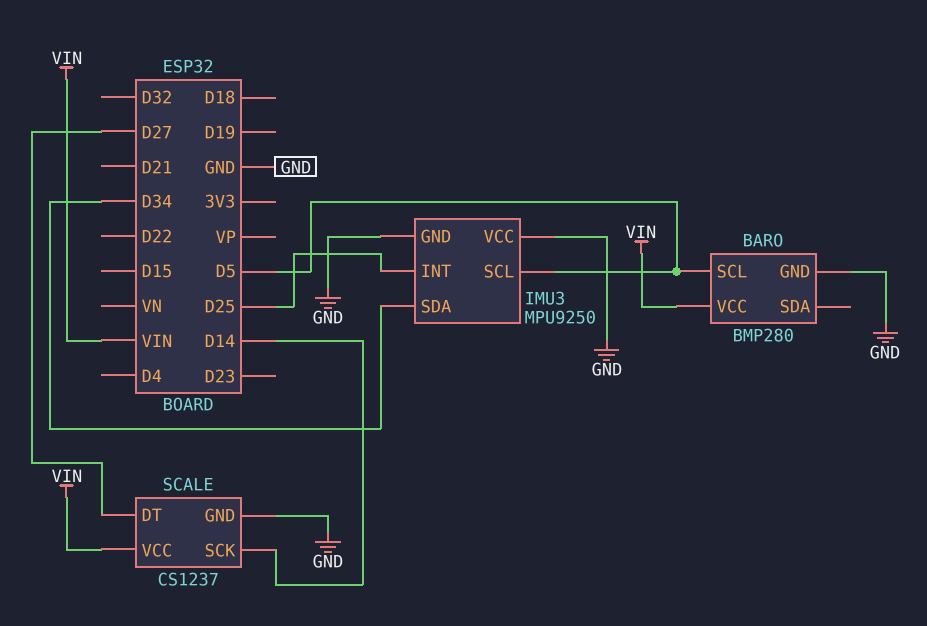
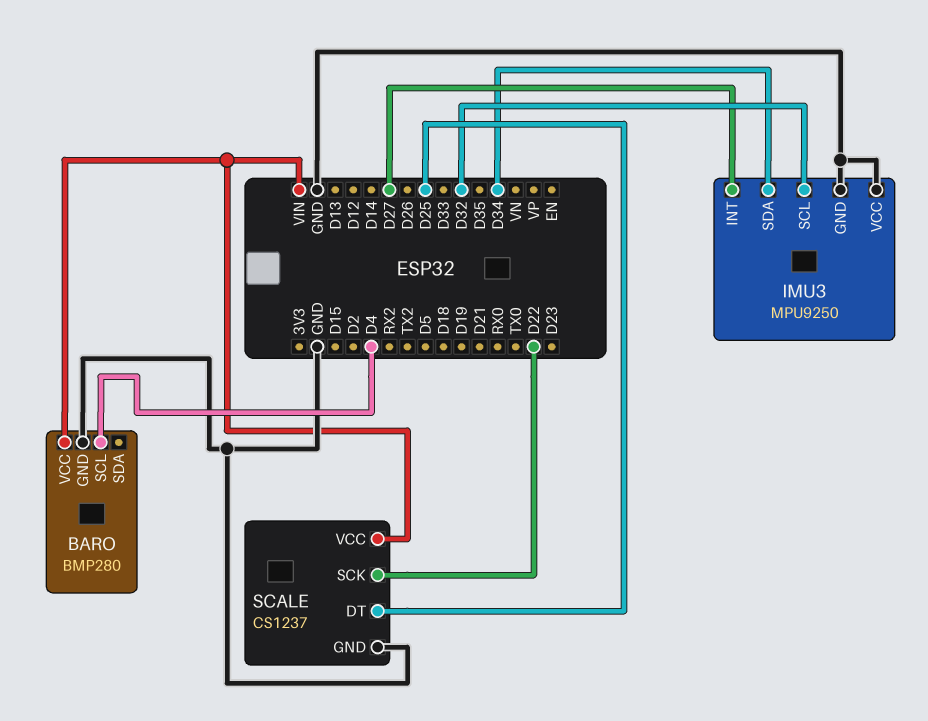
BARO pin SCL: D5 -> D4
IMU3 pin INT: D25 -> D27
IMU3 pin SCL: D5 -> D32
SCALE pin DT: D27 -> D25
SCALE pin SCK: D14 -> D22

